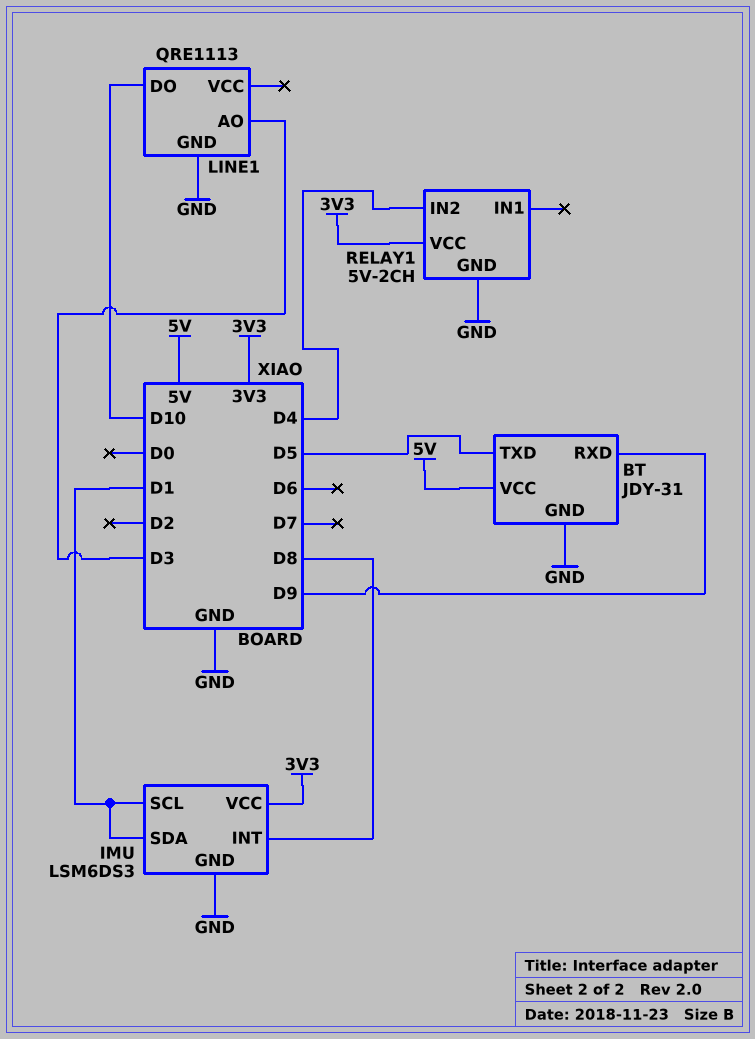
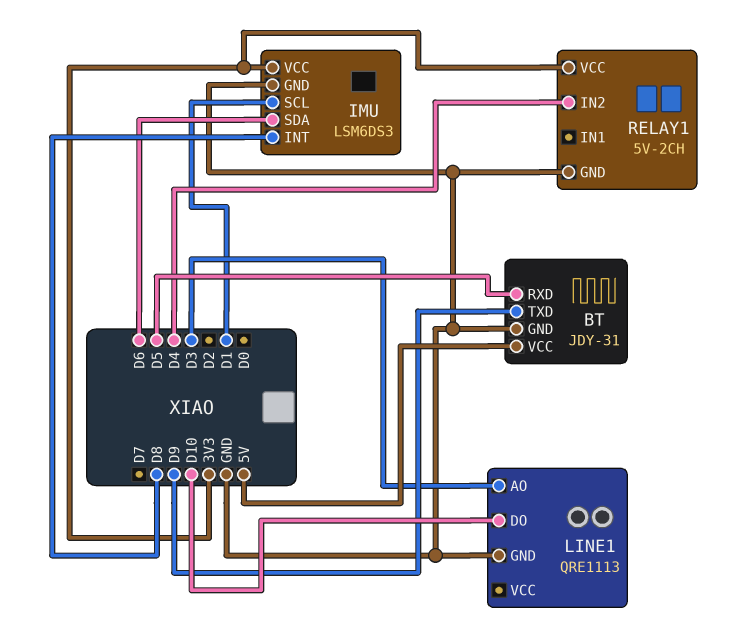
BT pin RXD: D9 -> D5
BT pin TXD: D5 -> D9
IMU pin SDA: D1 -> D6

